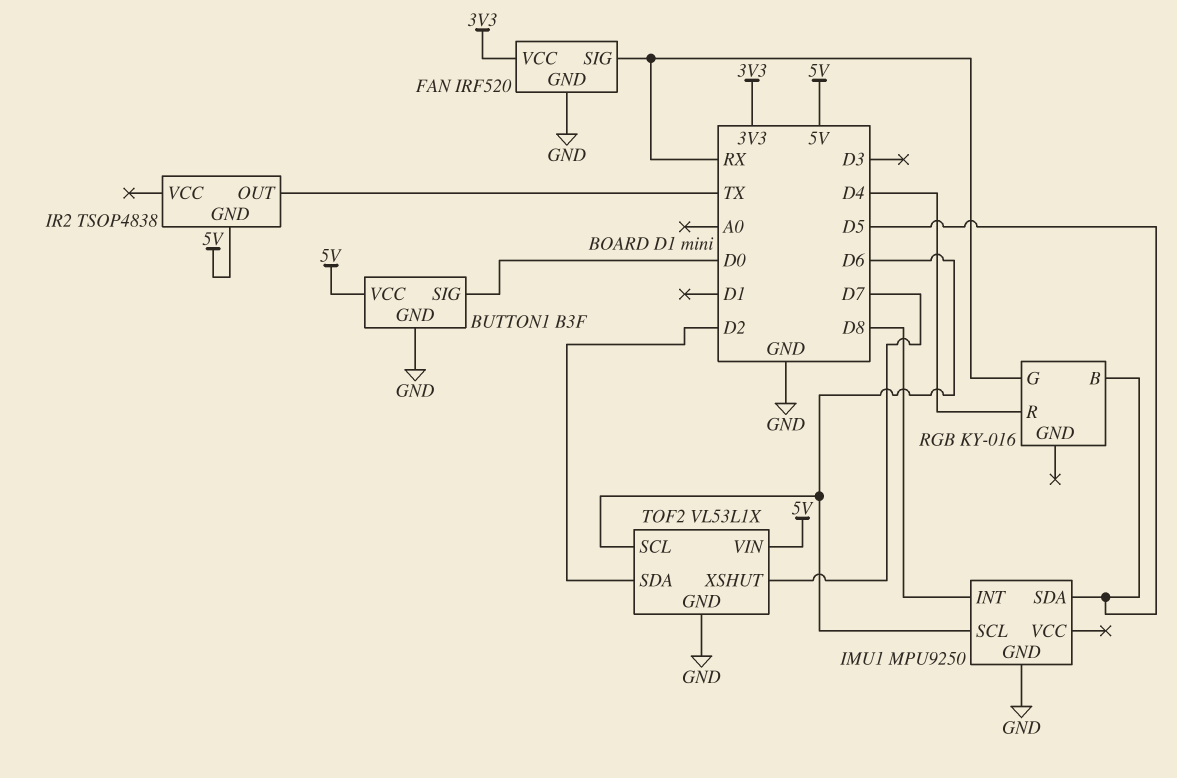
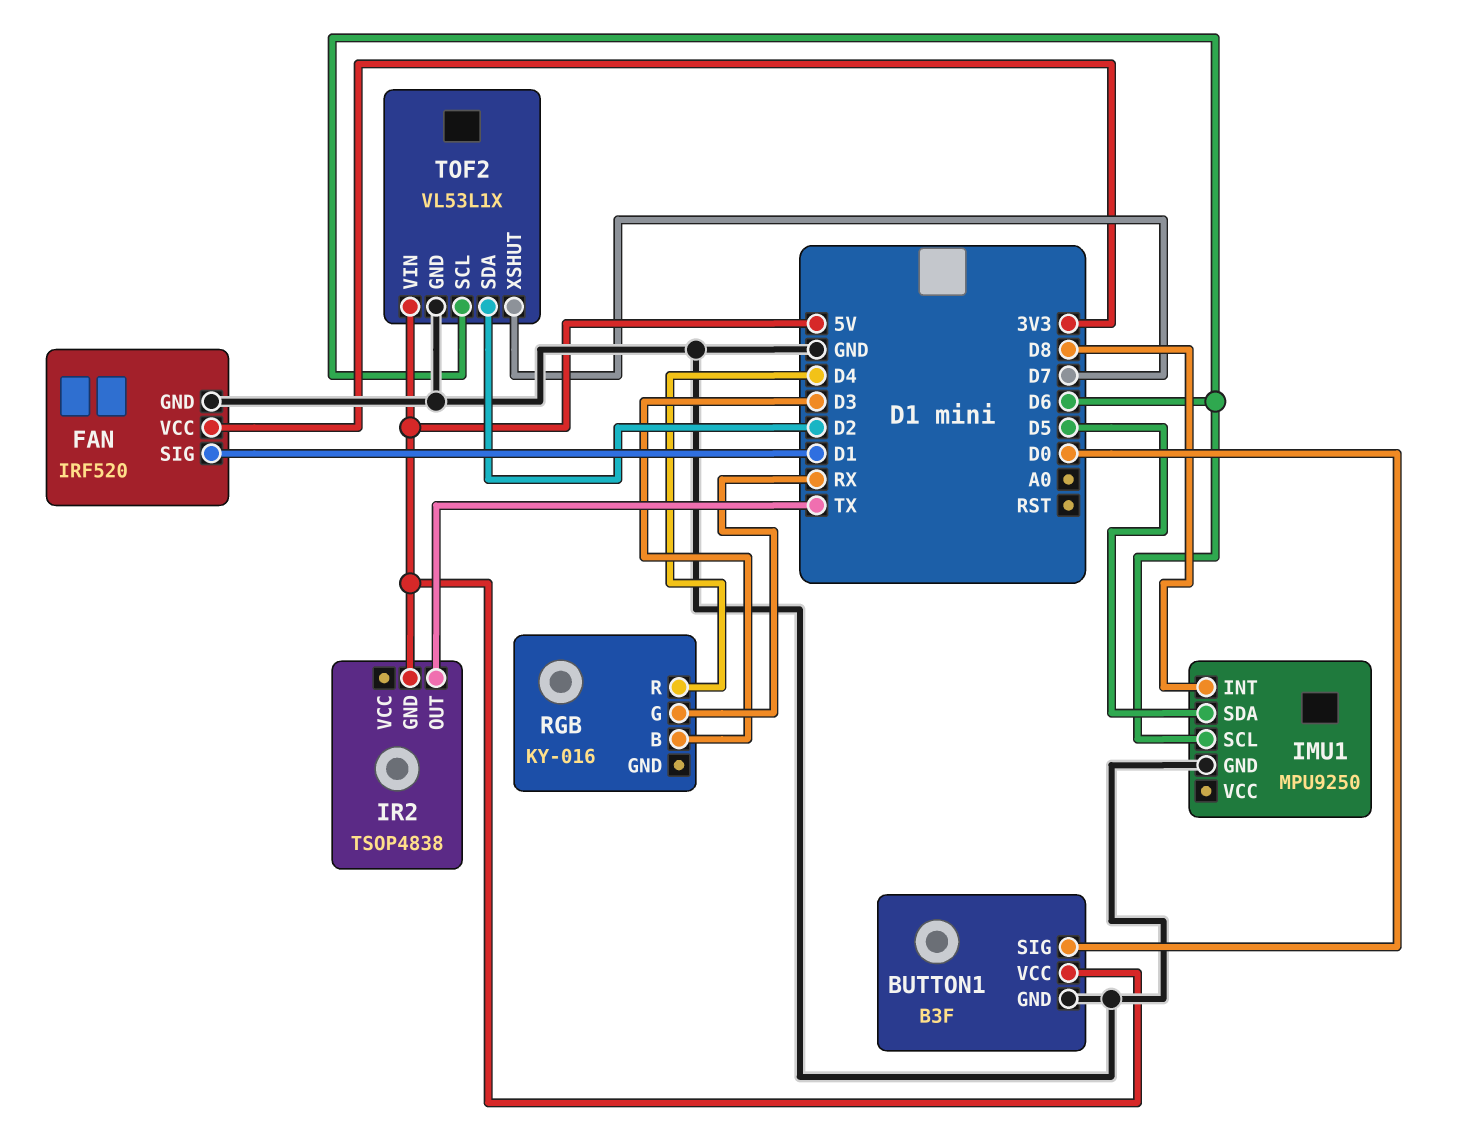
FAN pin SIG: RX -> D1
RGB pin B: D5 -> D3

